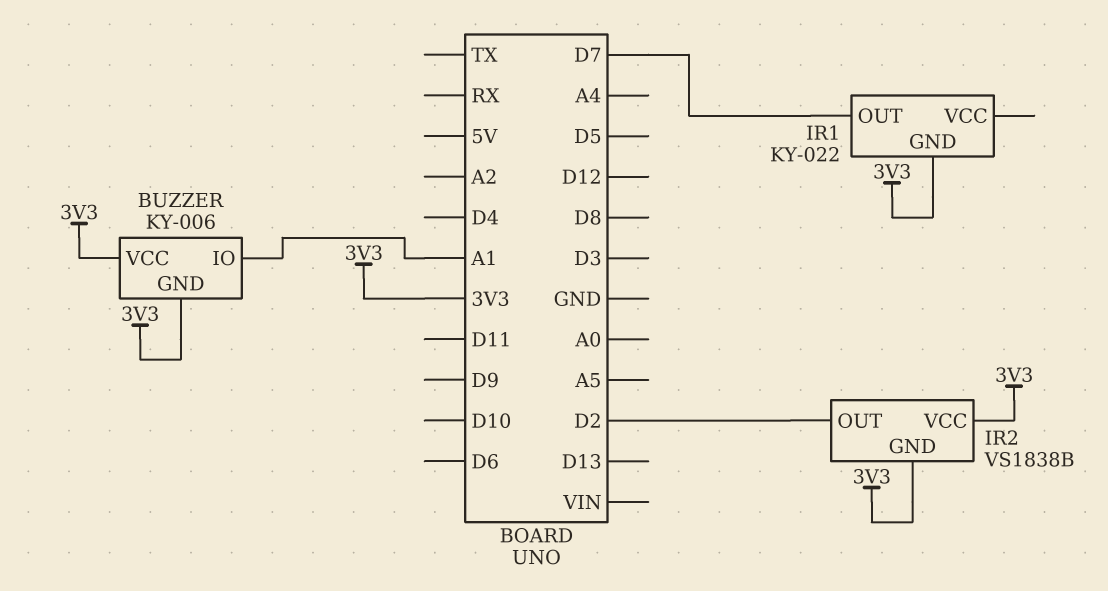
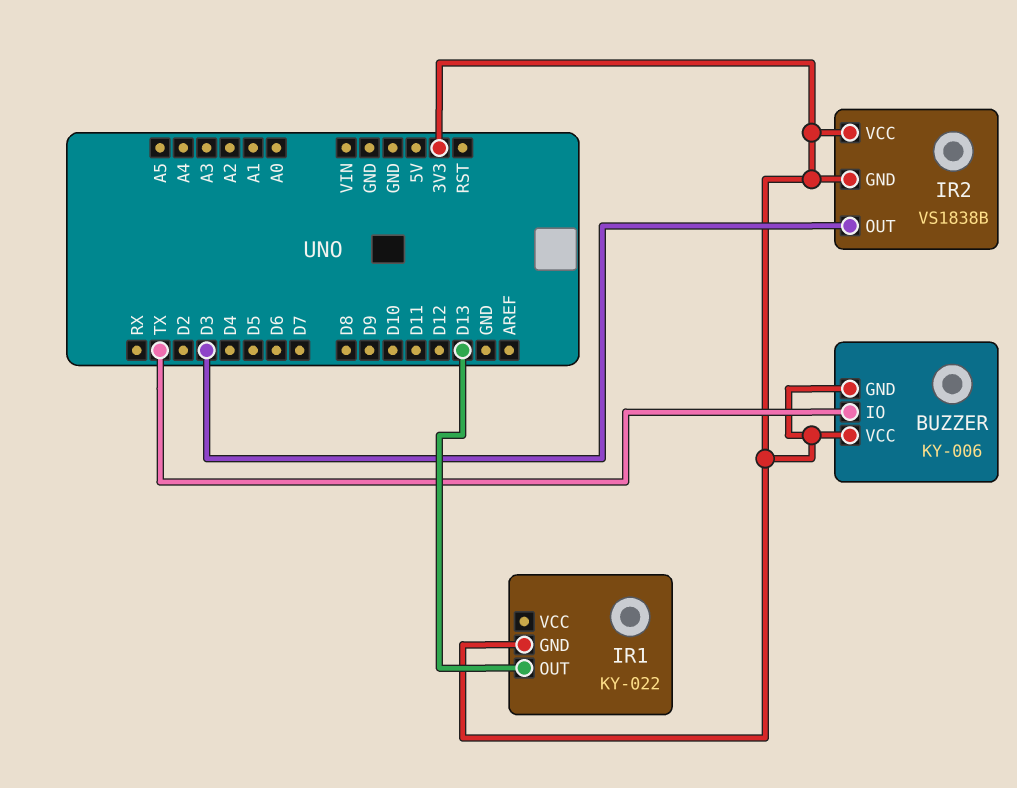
BUZZER pin IO: A1 -> TX
IR1 pin OUT: D7 -> D13
IR2 pin OUT: D2 -> D3

